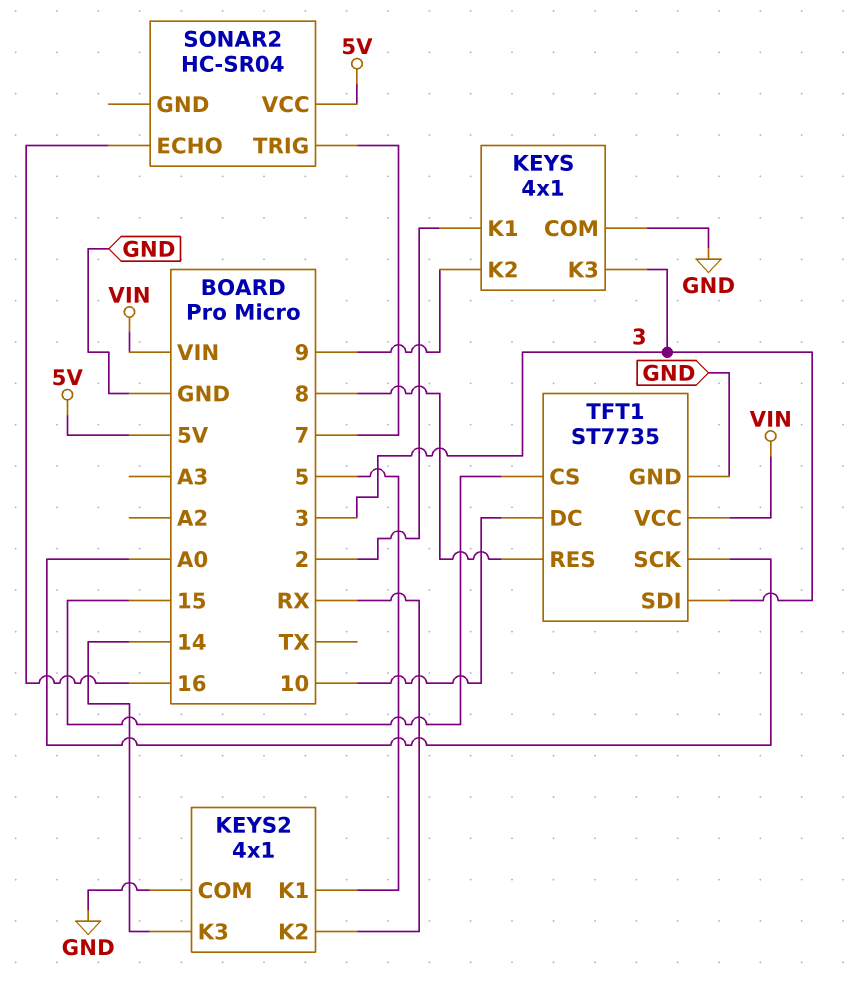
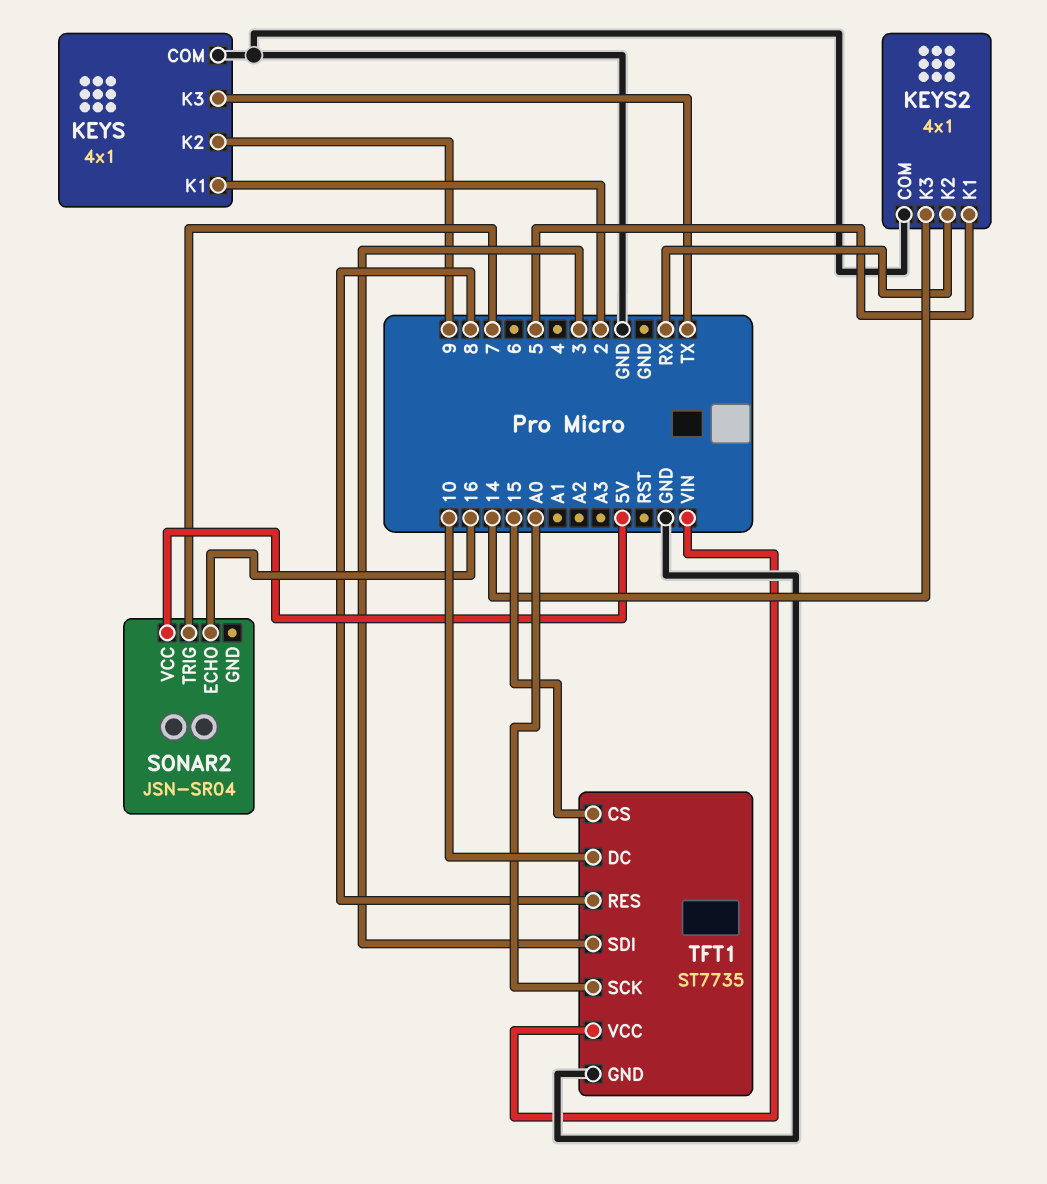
KEYS pin K3: 3 -> TX
SONAR2: HC-SR04 -> JSN-SR04

